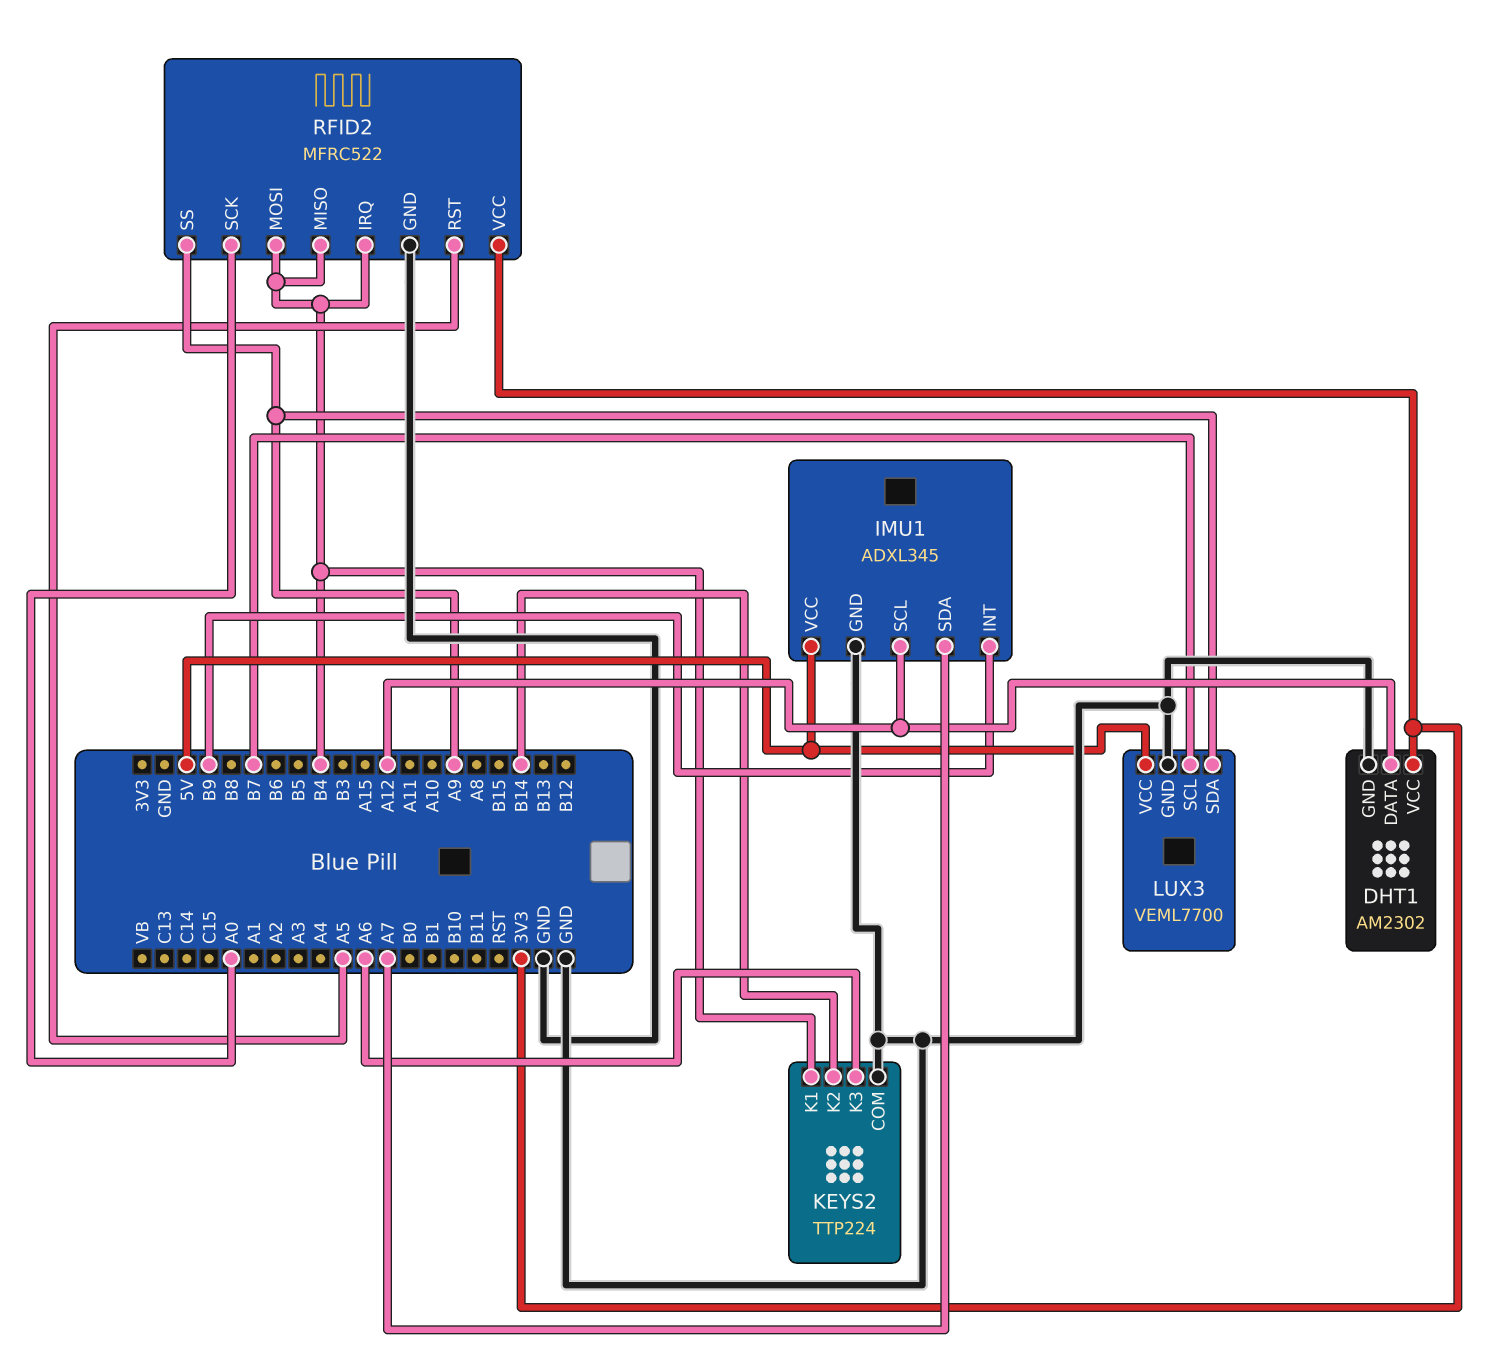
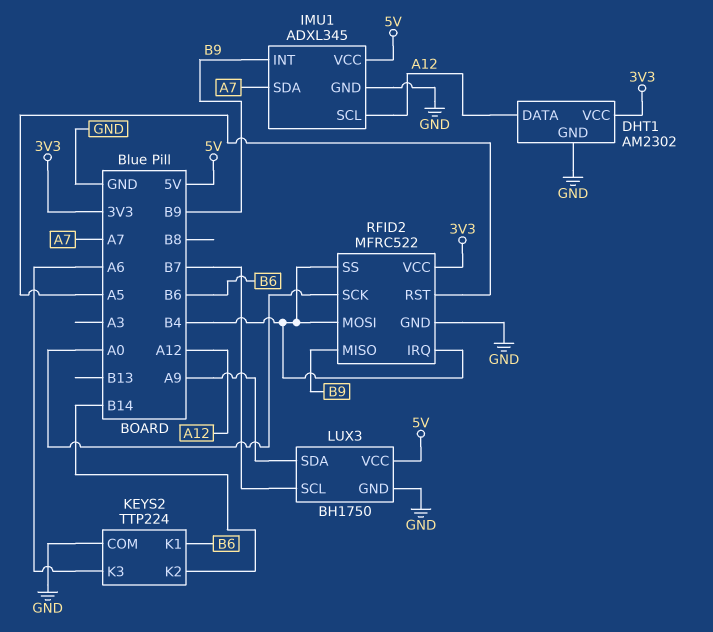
KEYS2 pin K1: B4 -> B6
LUX3: VEML7700 -> BH1750
RFID2 pin MISO: B4 -> B9
RFID2 pin SS: A9 -> B4

